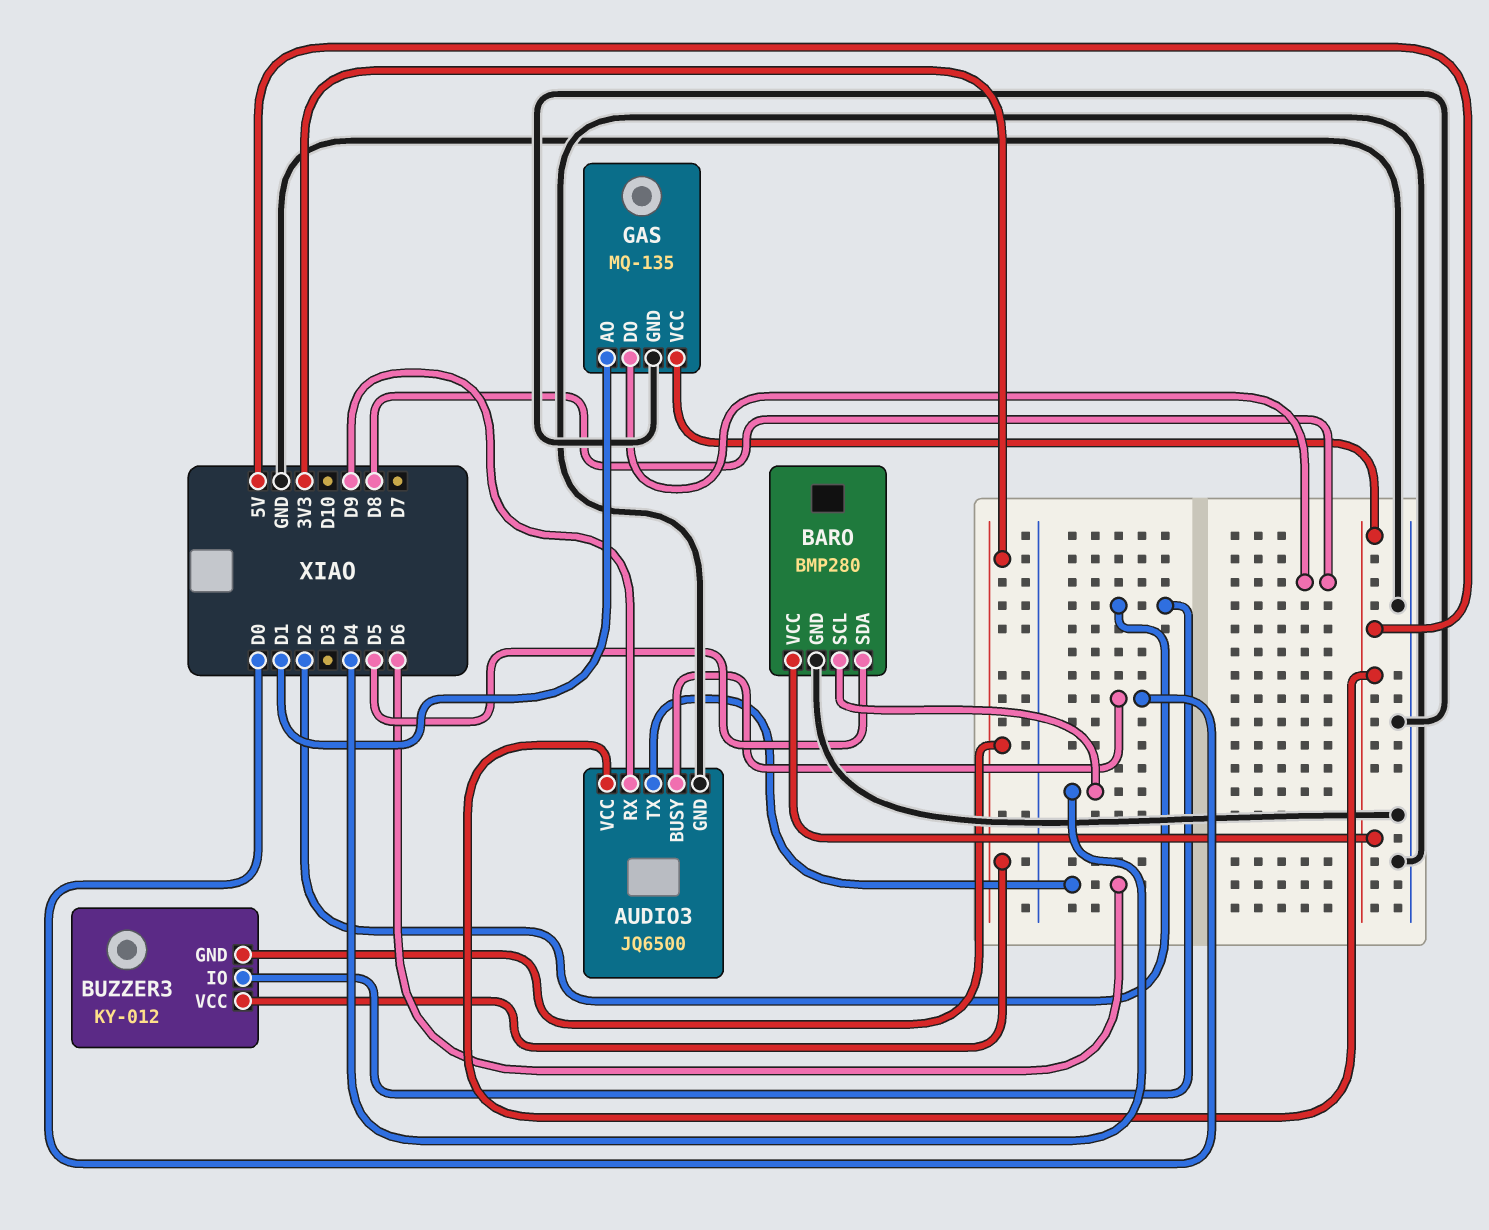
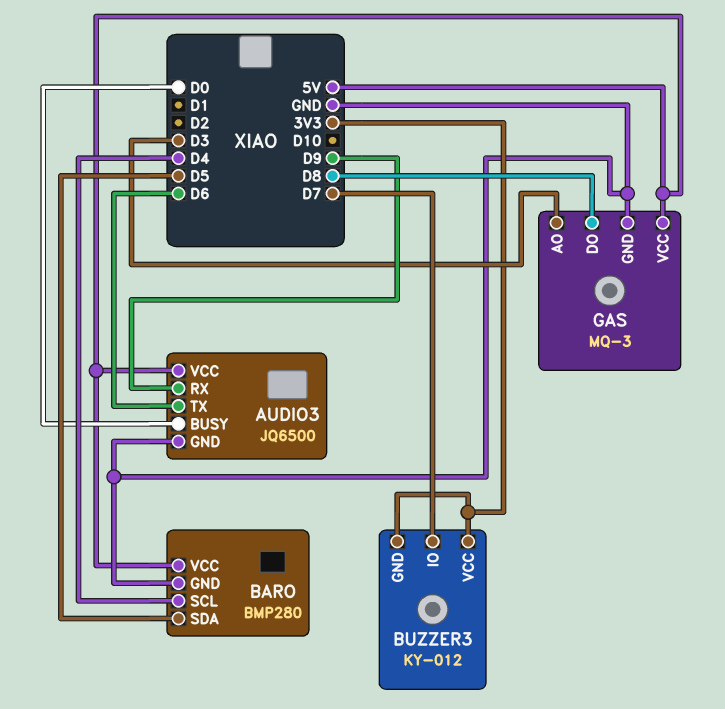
BUZZER3 pin IO: D2 -> D7
GAS: MQ-135 -> MQ-3
GAS pin AO: D1 -> D3

